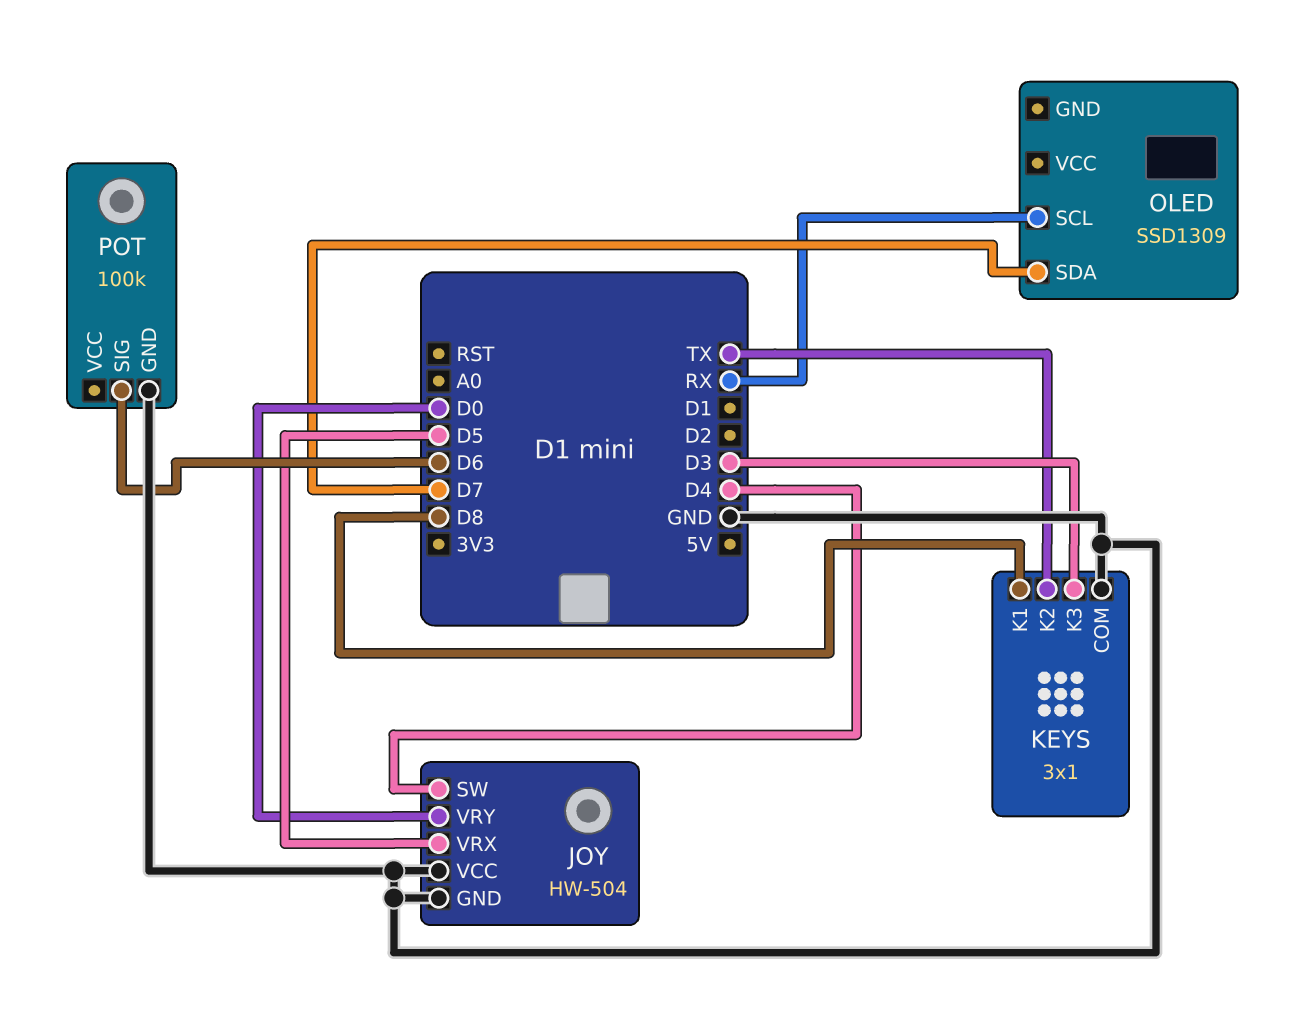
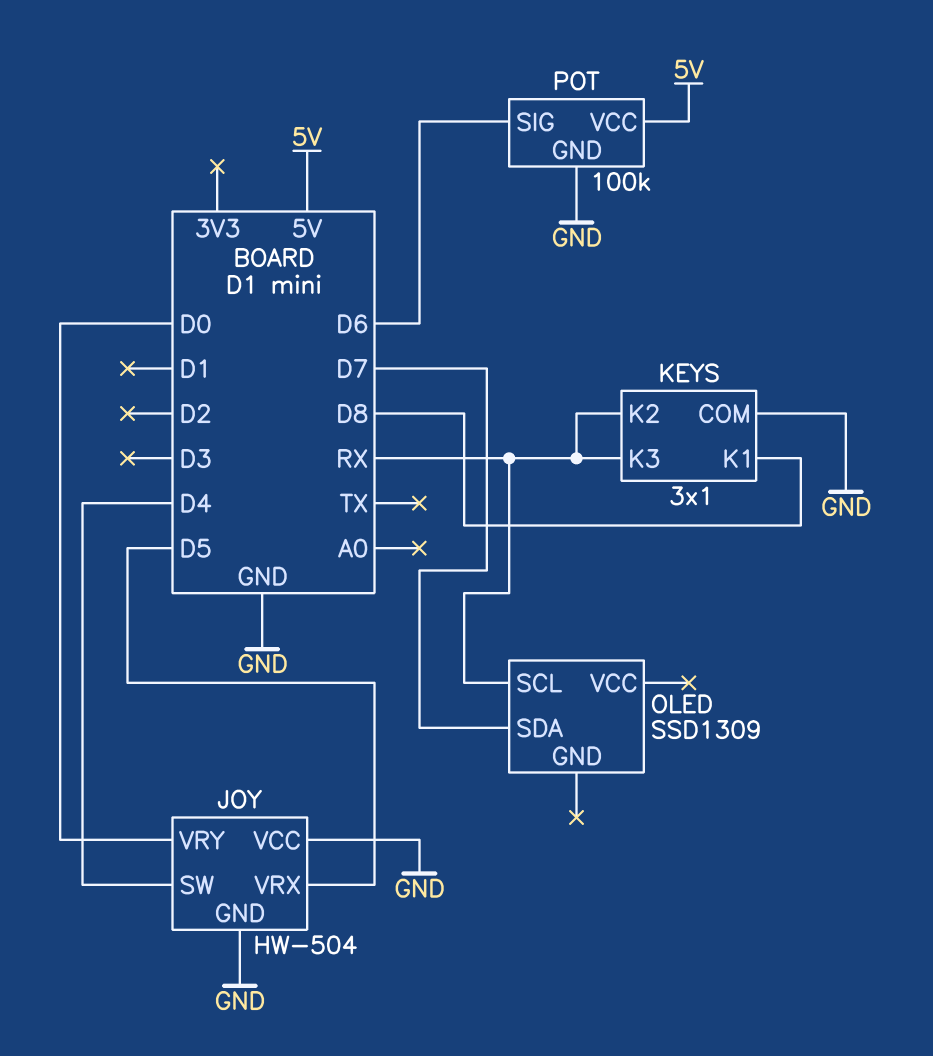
KEYS pin K2: TX -> RX
KEYS pin K3: D3 -> RX
POT pin VCC: none -> 5V

